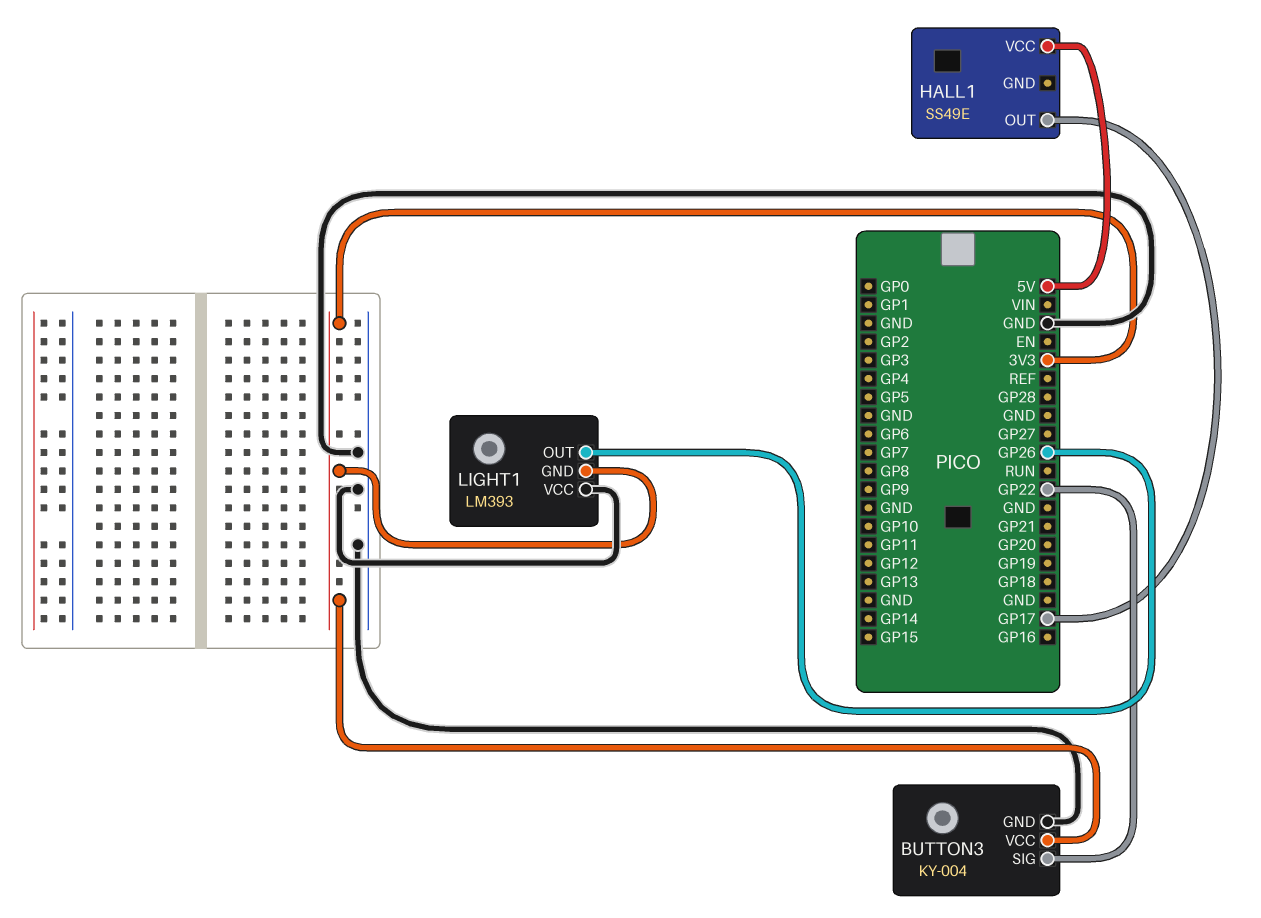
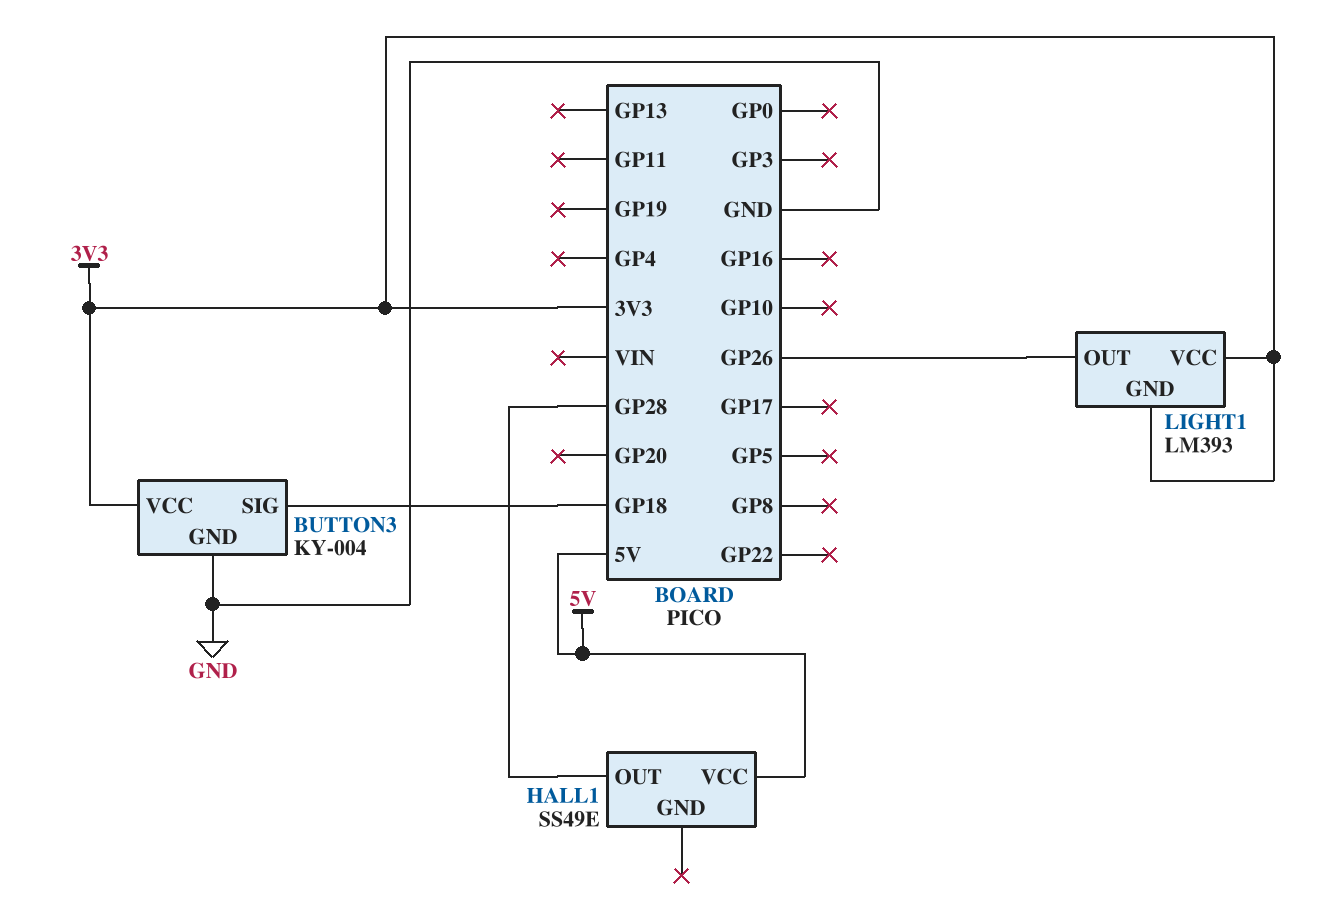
BUTTON3 pin SIG: GP22 -> GP18
HALL1 pin OUT: GP17 -> GP28
LIGHT1 pin VCC: GND -> 3V3

